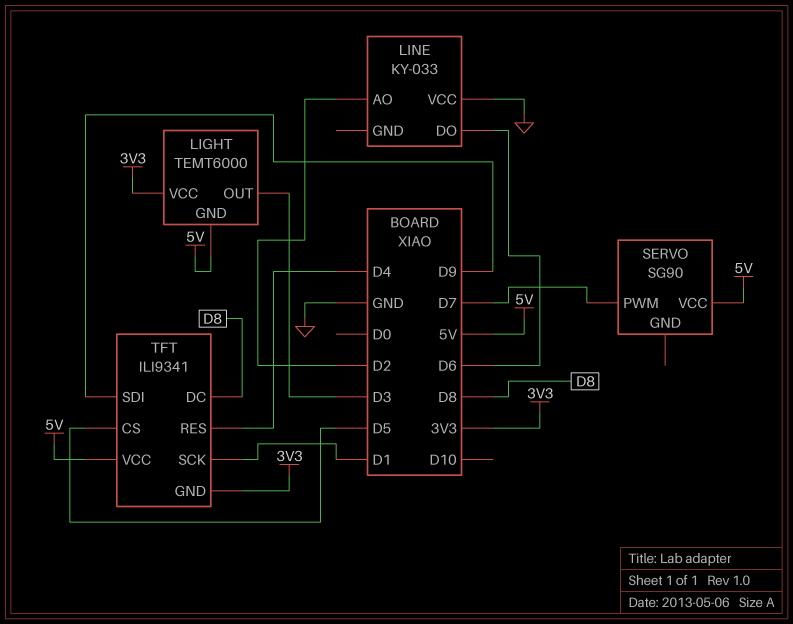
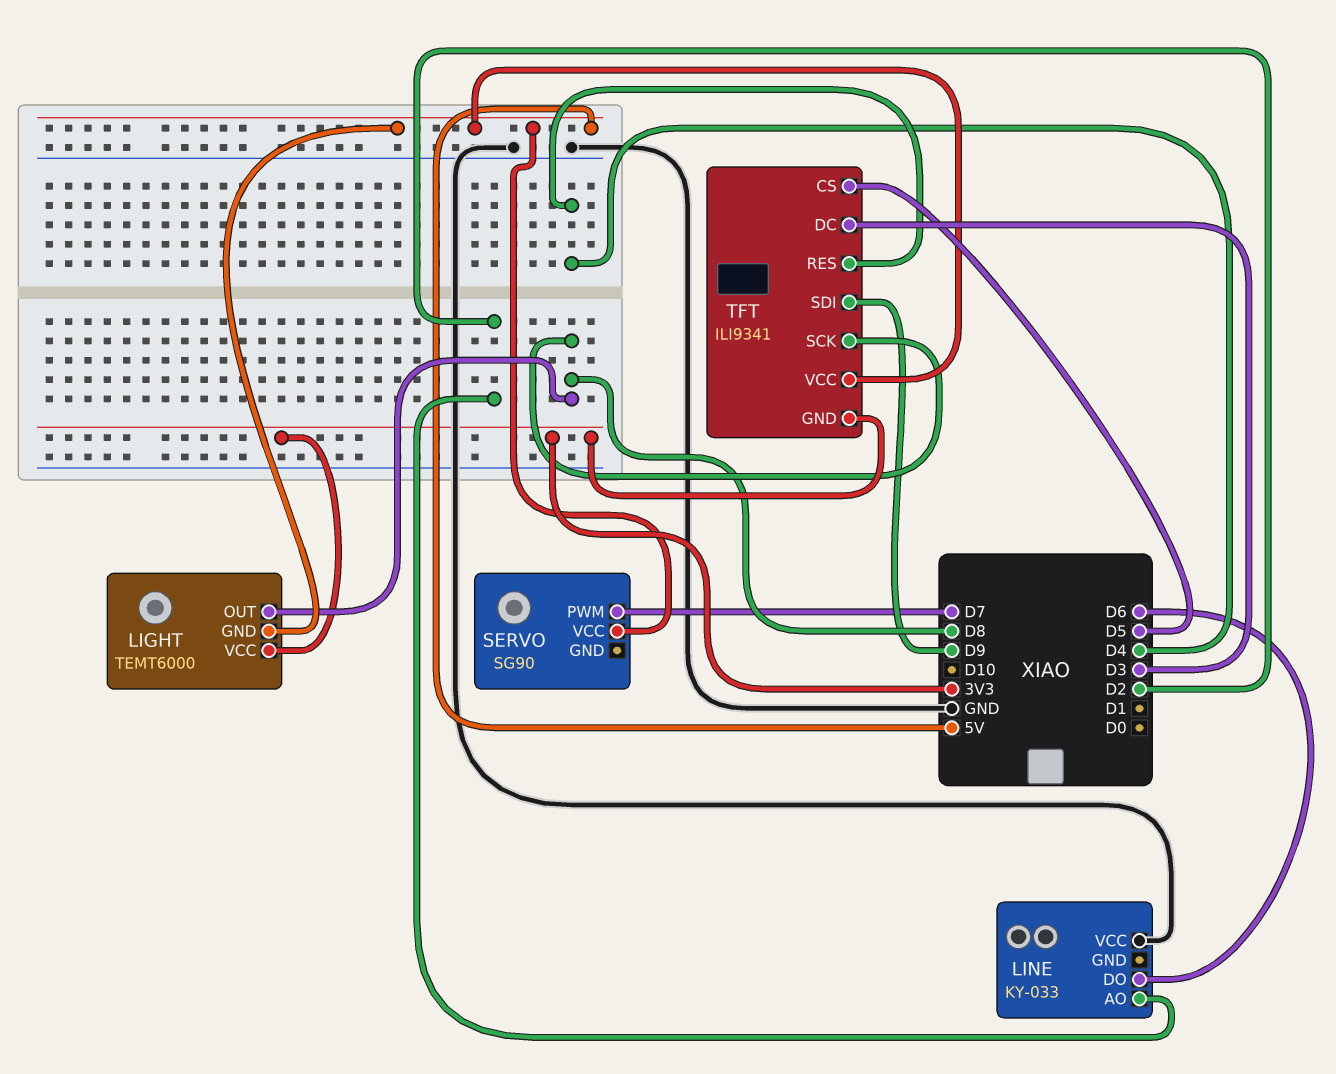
LIGHT pin OUT: D3 -> D8
TFT pin DC: D8 -> D3
TFT pin SCK: D1 -> D8

